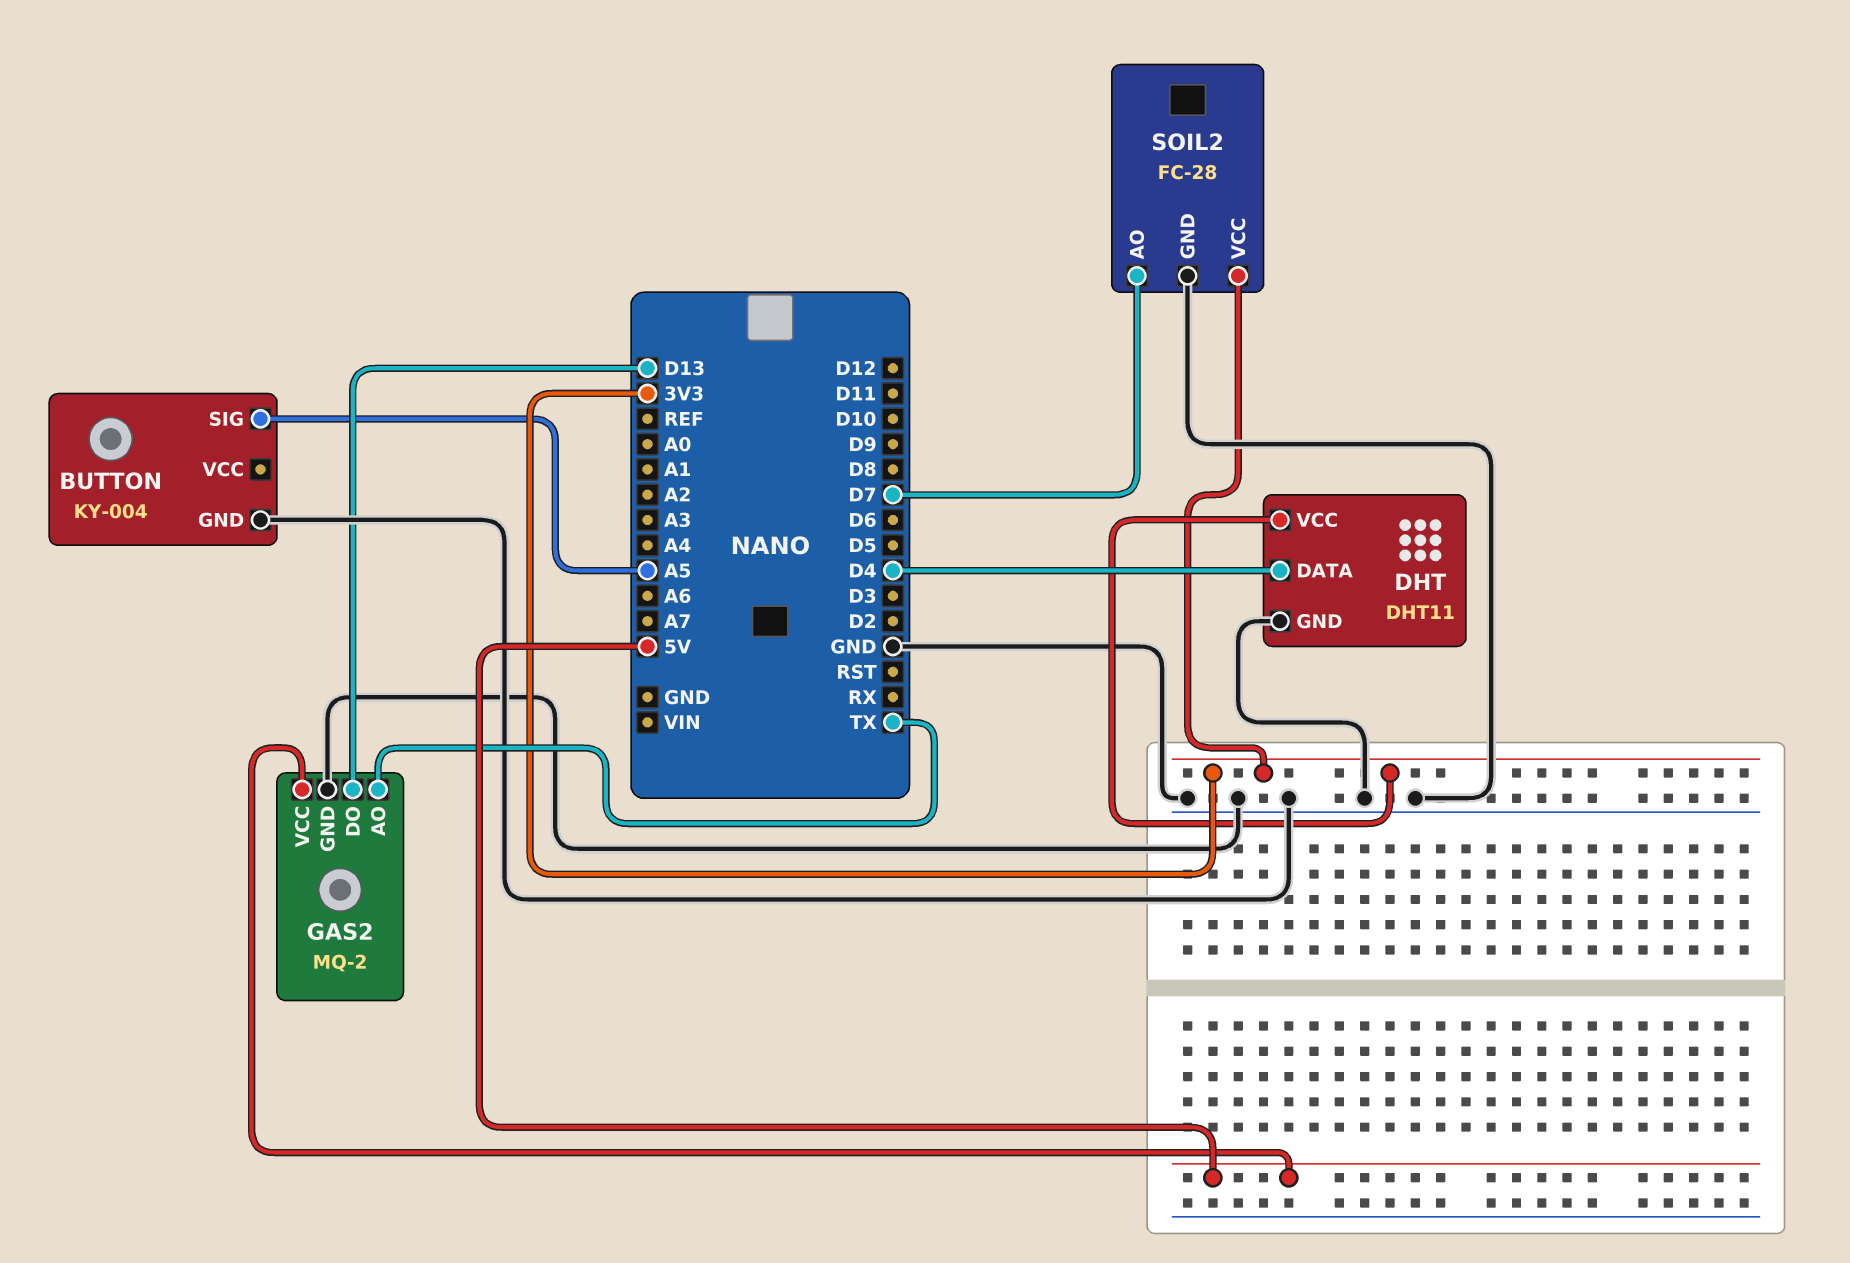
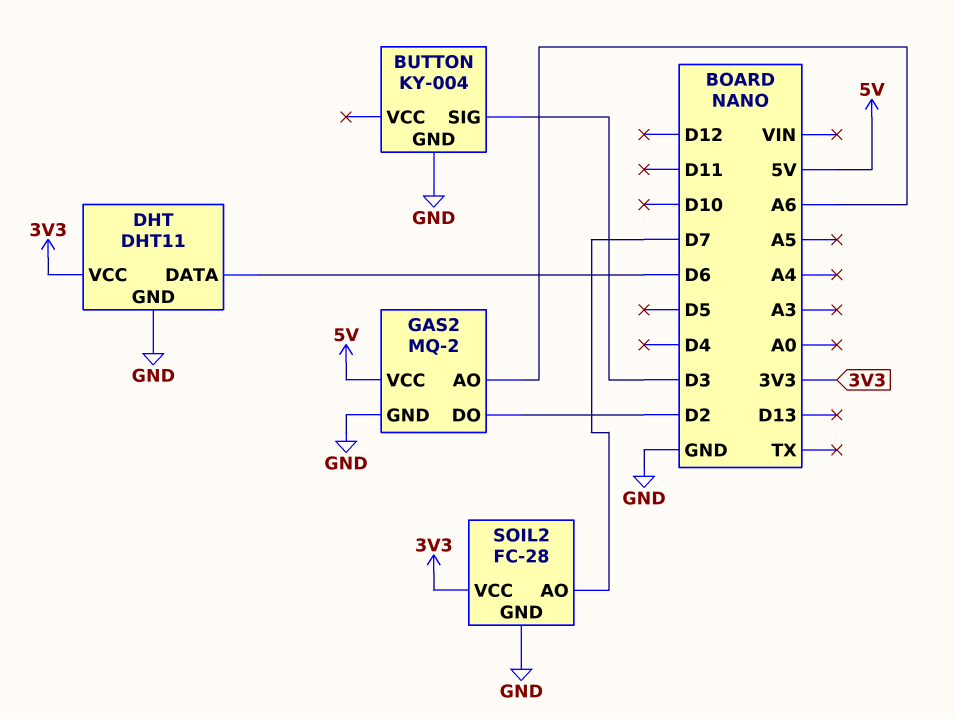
BUTTON pin SIG: A5 -> D3
DHT pin DATA: D4 -> D6
GAS2 pin AO: TX -> A6
GAS2 pin DO: D13 -> D2

